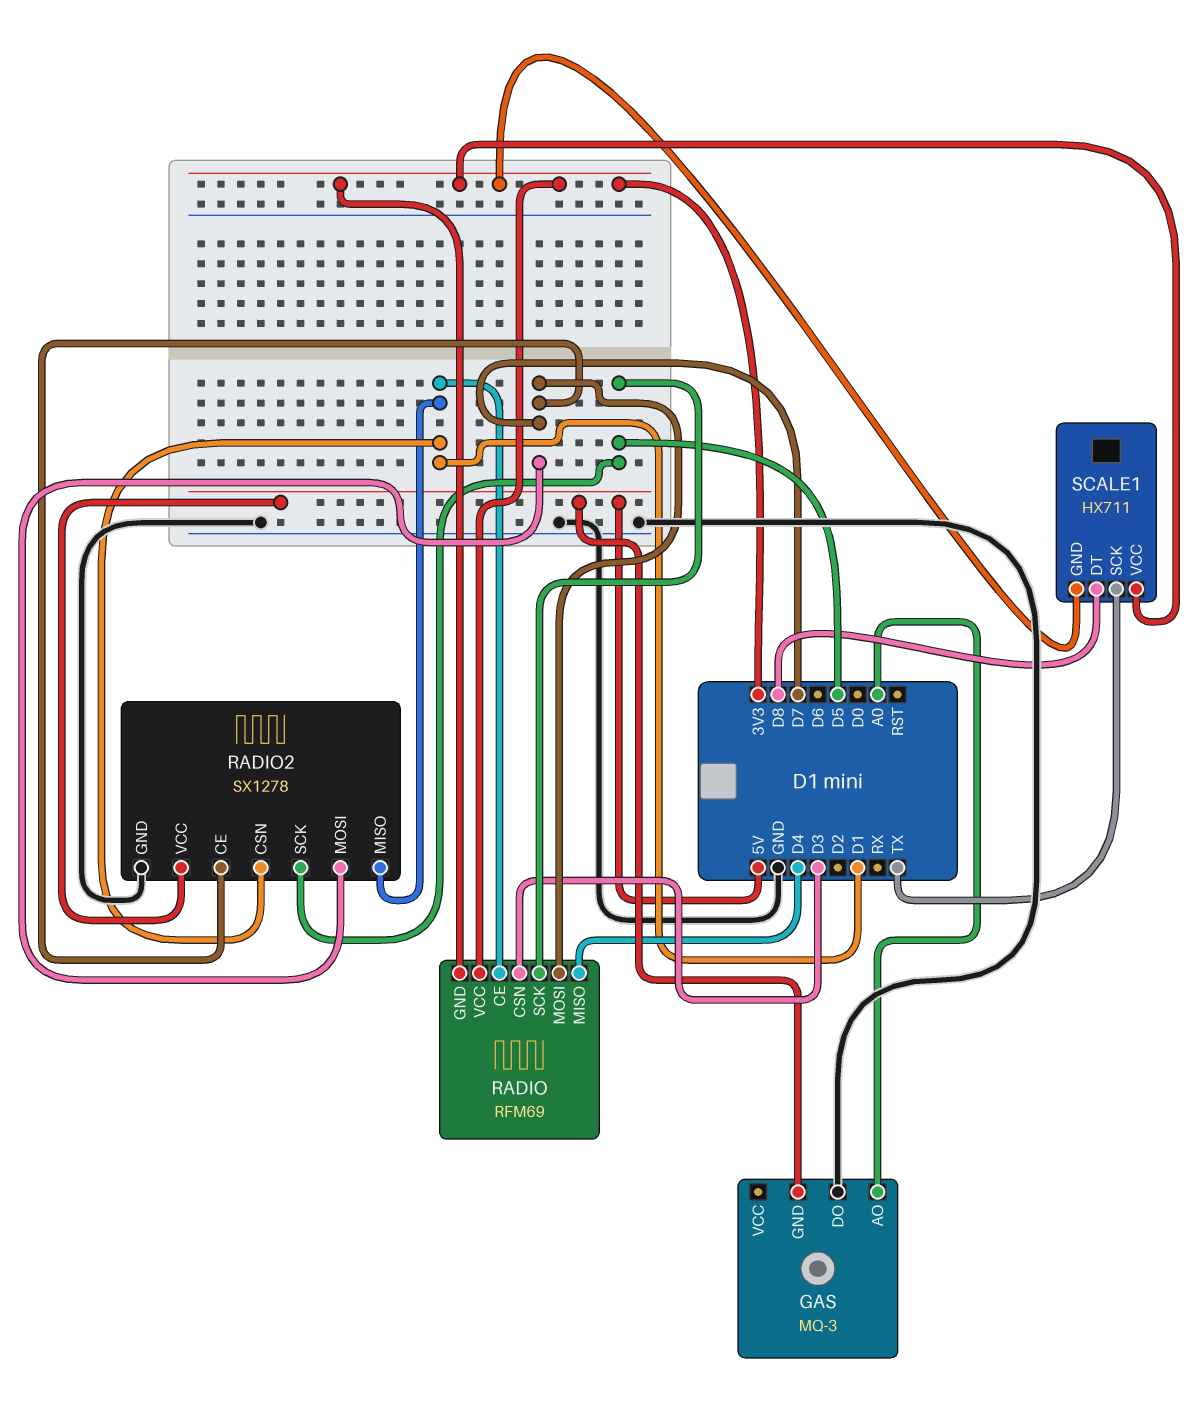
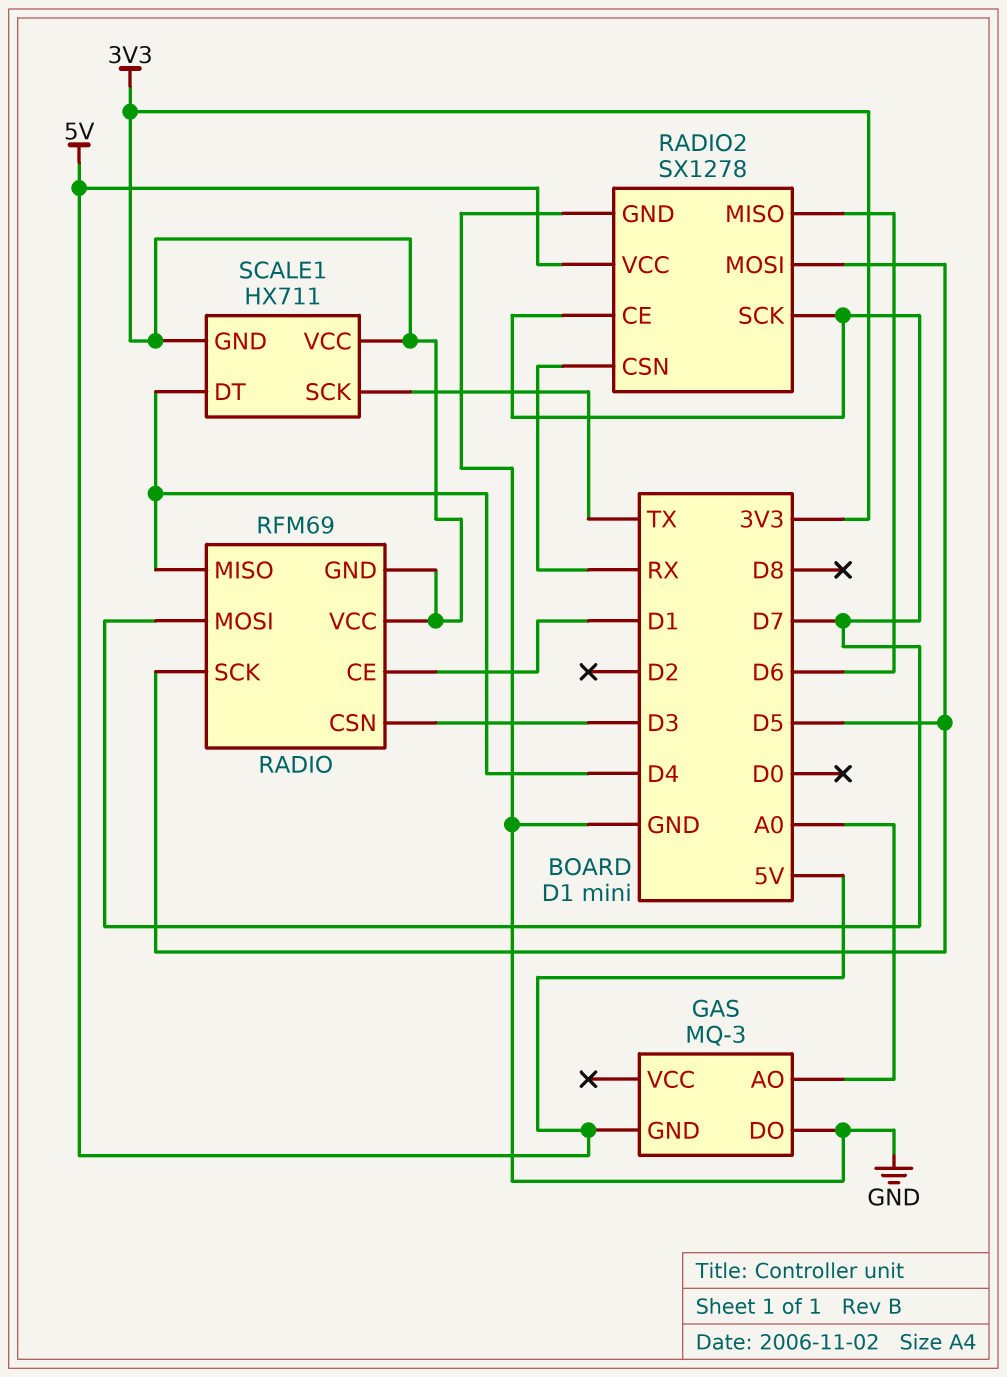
RADIO2 pin CSN: D1 -> RX
RADIO2 pin MISO: D1 -> D6
RADIO2 pin MOSI: D7 -> D5
RADIO2 pin SCK: D5 -> D7
SCALE1 pin DT: D8 -> D4

